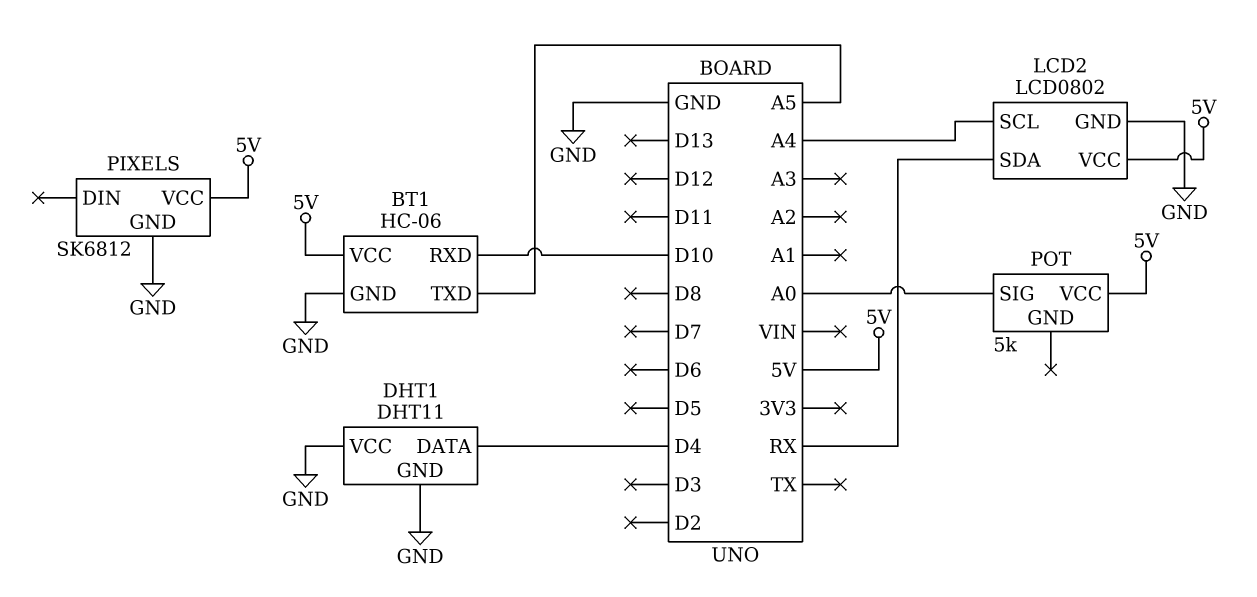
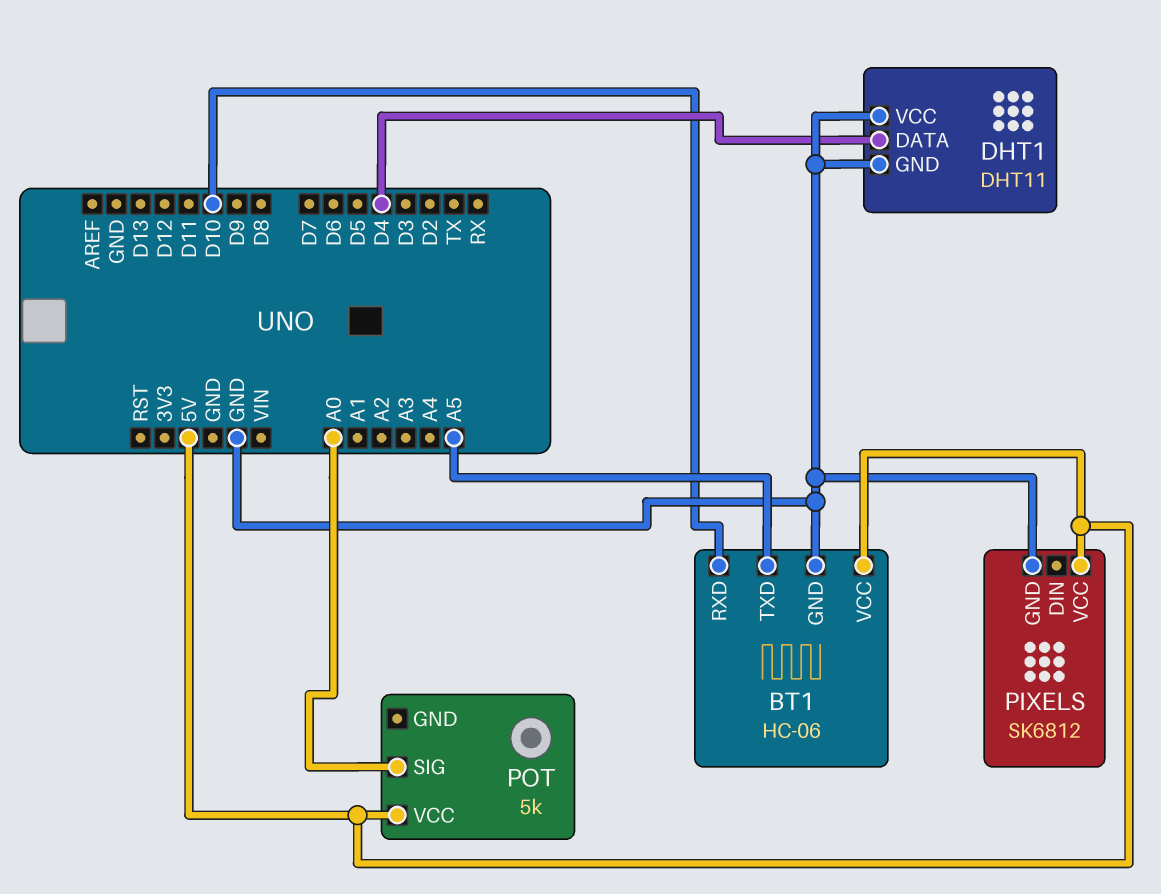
LCD2: LCD0802 -> none
LCD2 pin GND: GND -> none
LCD2 pin SCL: A4 -> none
LCD2 pin SDA: RX -> none
LCD2 pin VCC: 5V -> none

